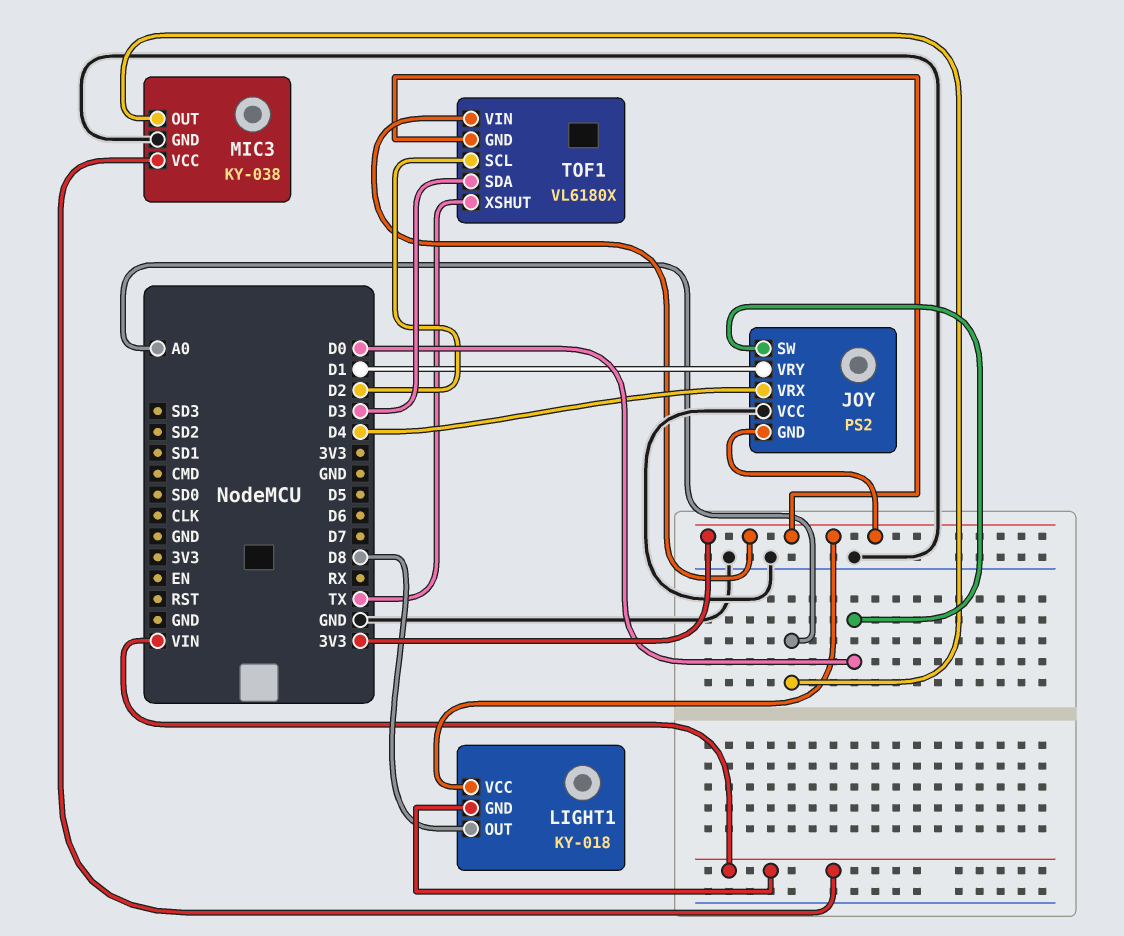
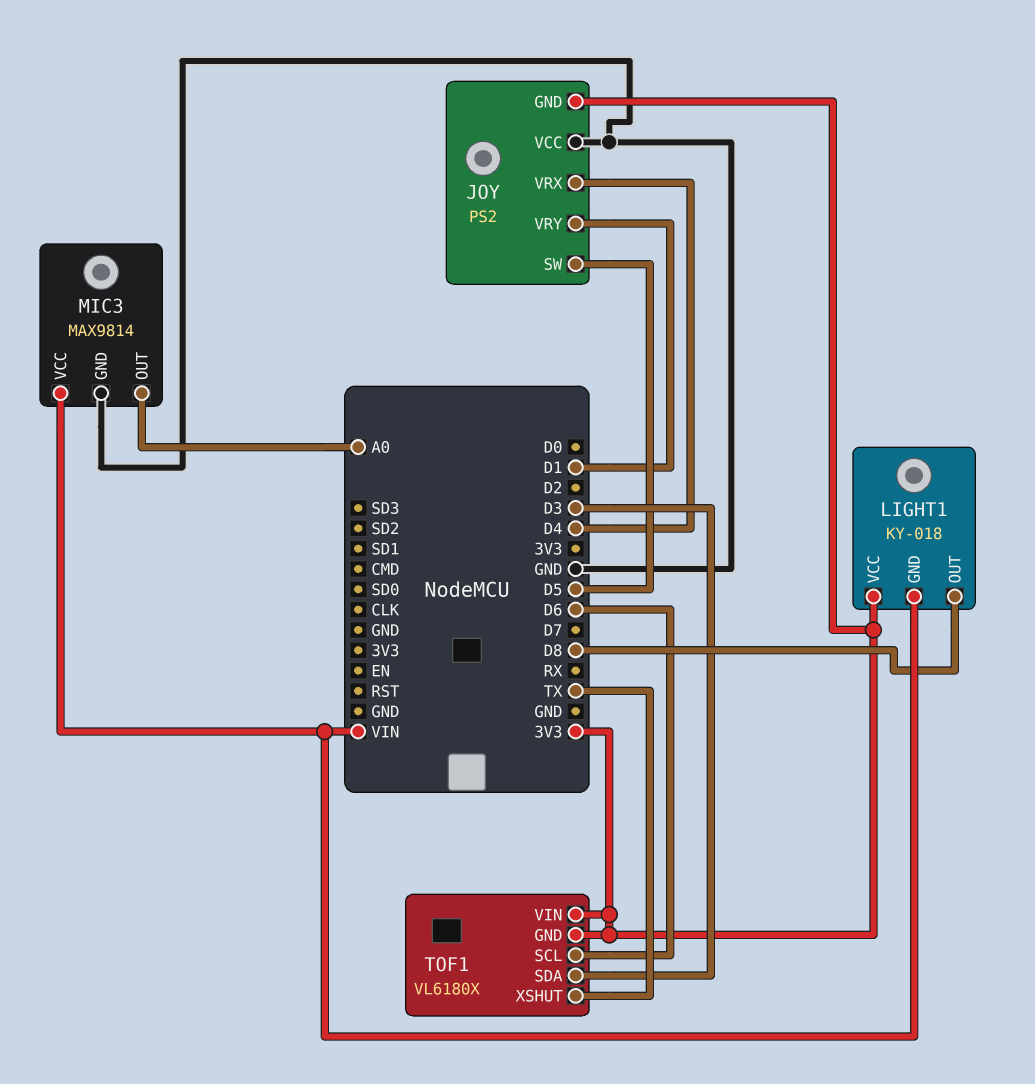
JOY pin SW: D0 -> D5
MIC3: KY-038 -> MAX9814
TOF1 pin SCL: D2 -> D6

